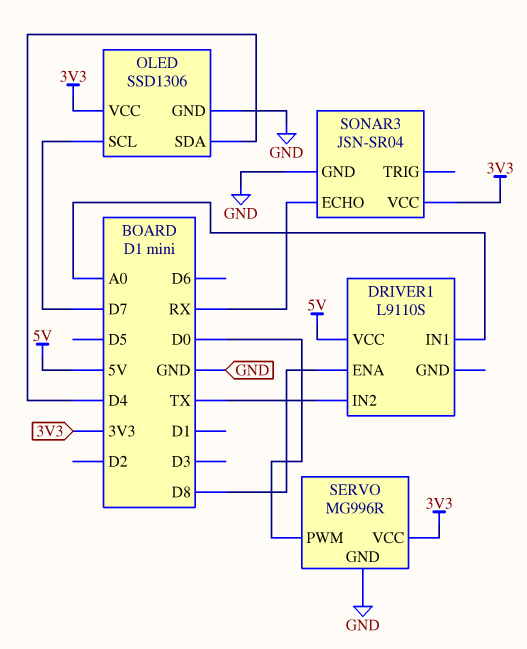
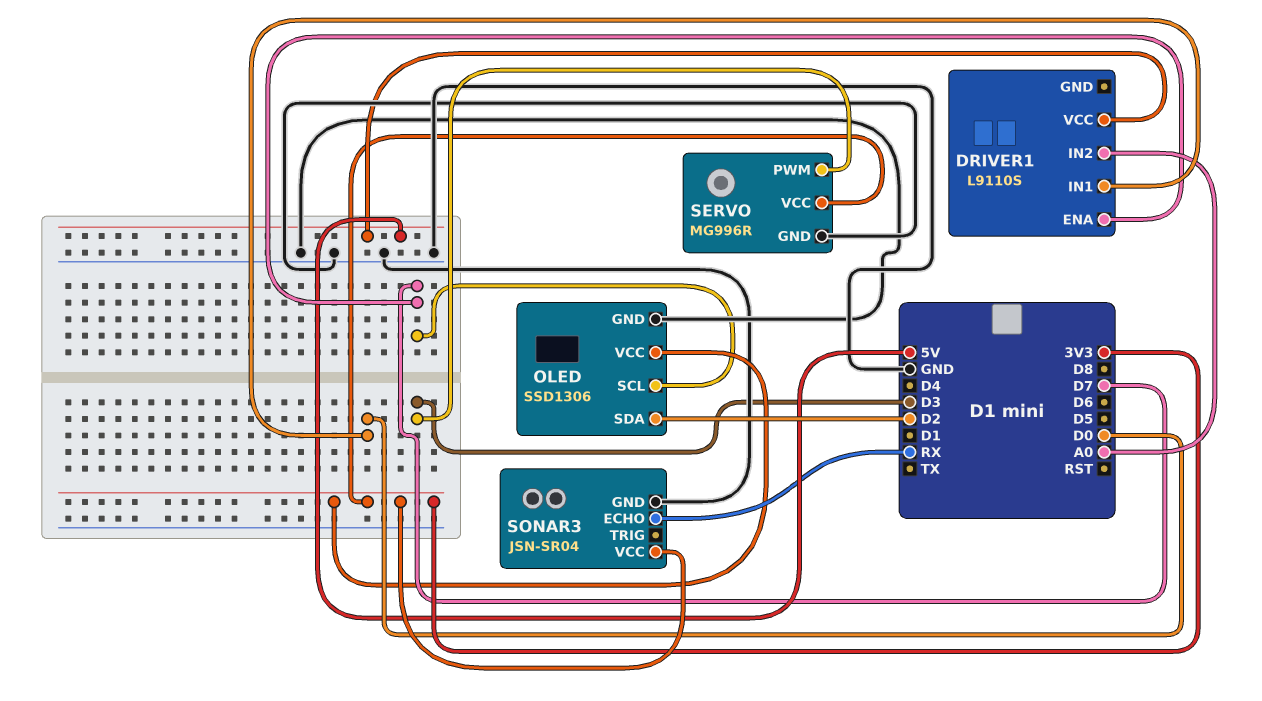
DRIVER1 pin ENA: D8 -> D7
DRIVER1 pin IN1: A0 -> D0
DRIVER1 pin IN2: TX -> A0
OLED pin SDA: D4 -> D2
SERVO pin PWM: D0 -> D3

